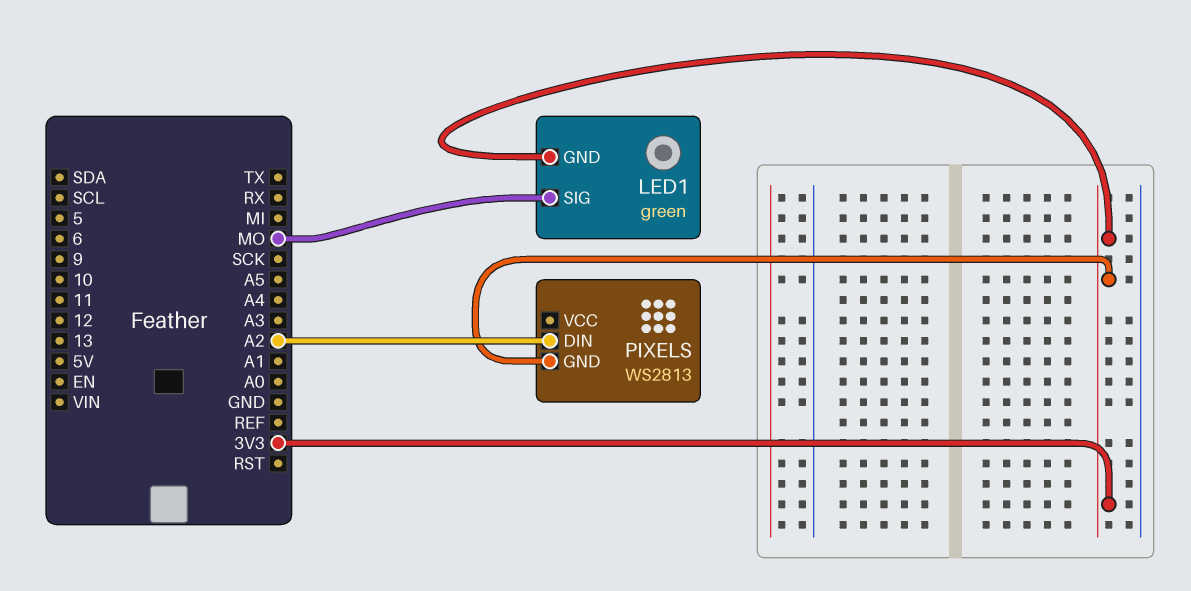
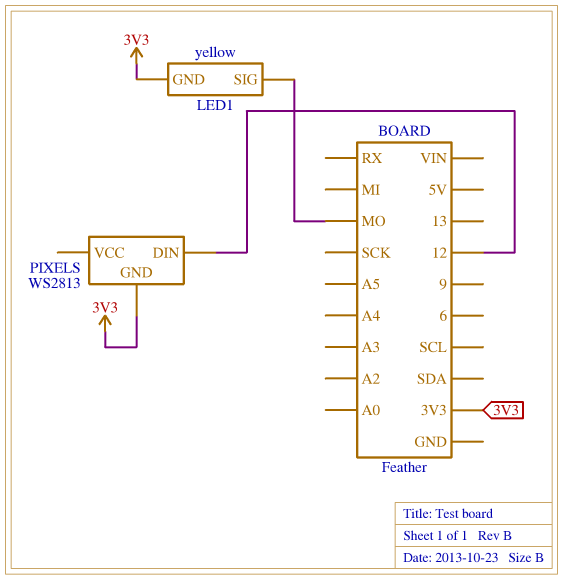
LED1: green -> yellow
PIXELS pin DIN: A2 -> 12

